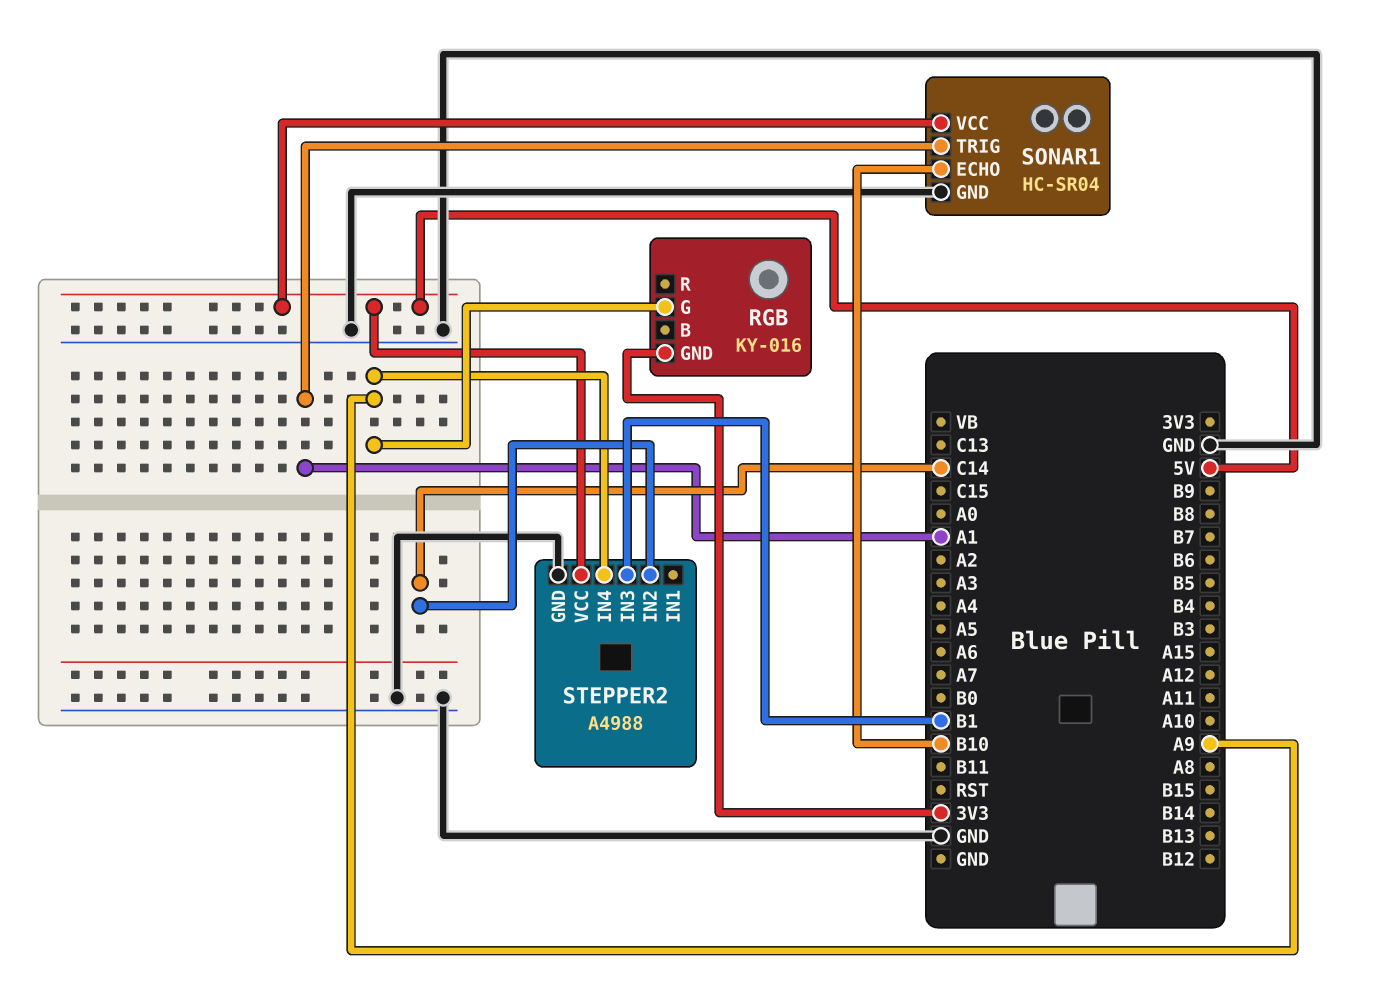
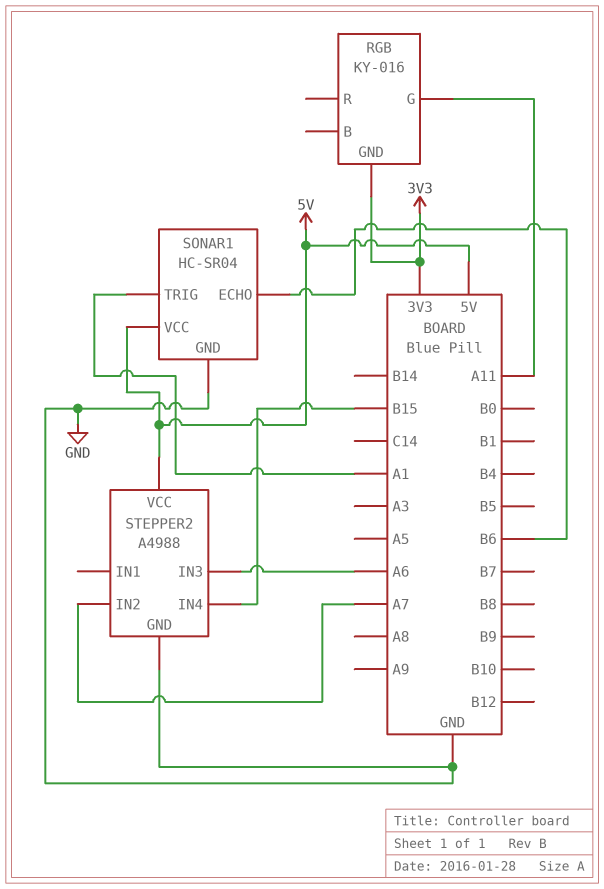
RGB pin G: A9 -> A11
SONAR1 pin ECHO: B10 -> B6
STEPPER2 pin IN2: C14 -> A7
STEPPER2 pin IN3: B1 -> A6
STEPPER2 pin IN4: A9 -> B15

